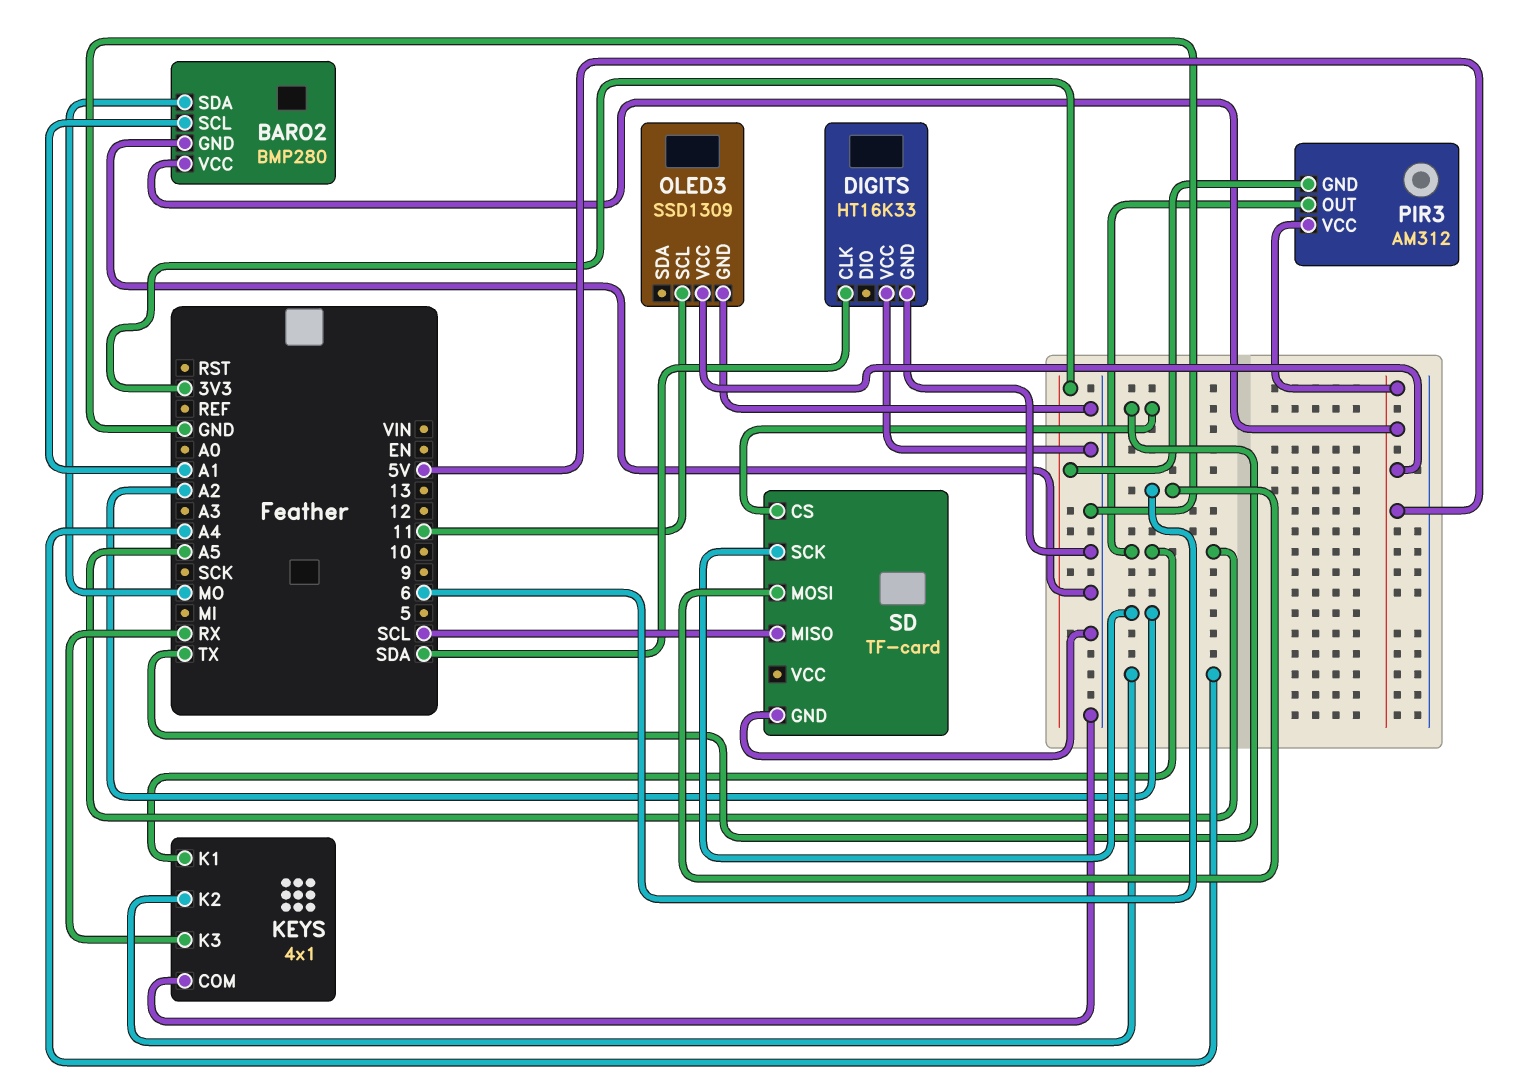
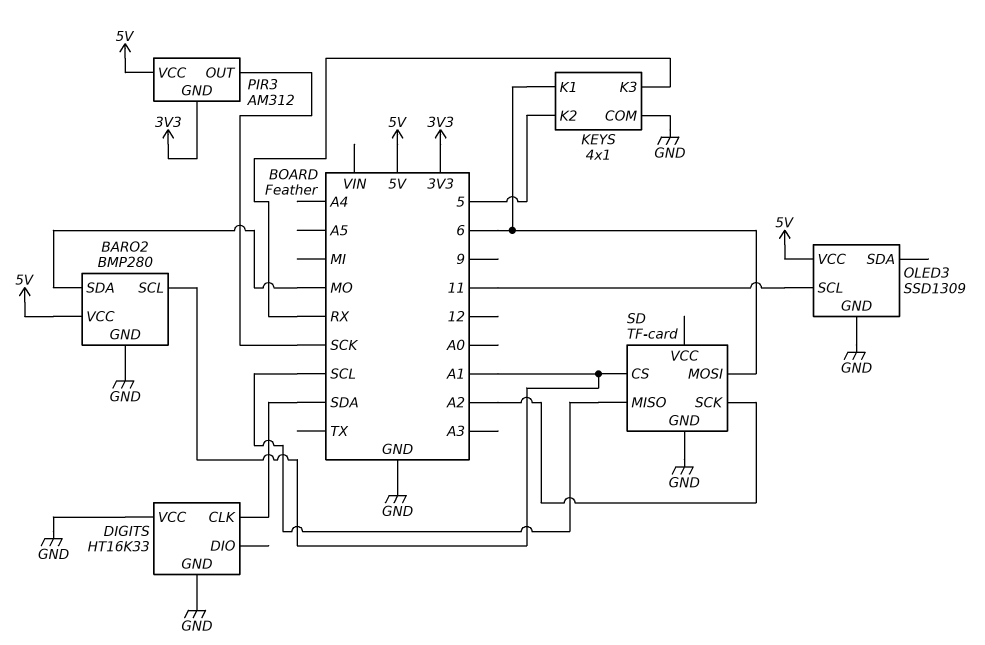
KEYS pin K1: A5 -> 6
KEYS pin K2: A4 -> 5
PIR3 pin OUT: A5 -> SCK
SD pin CS: TX -> A1

